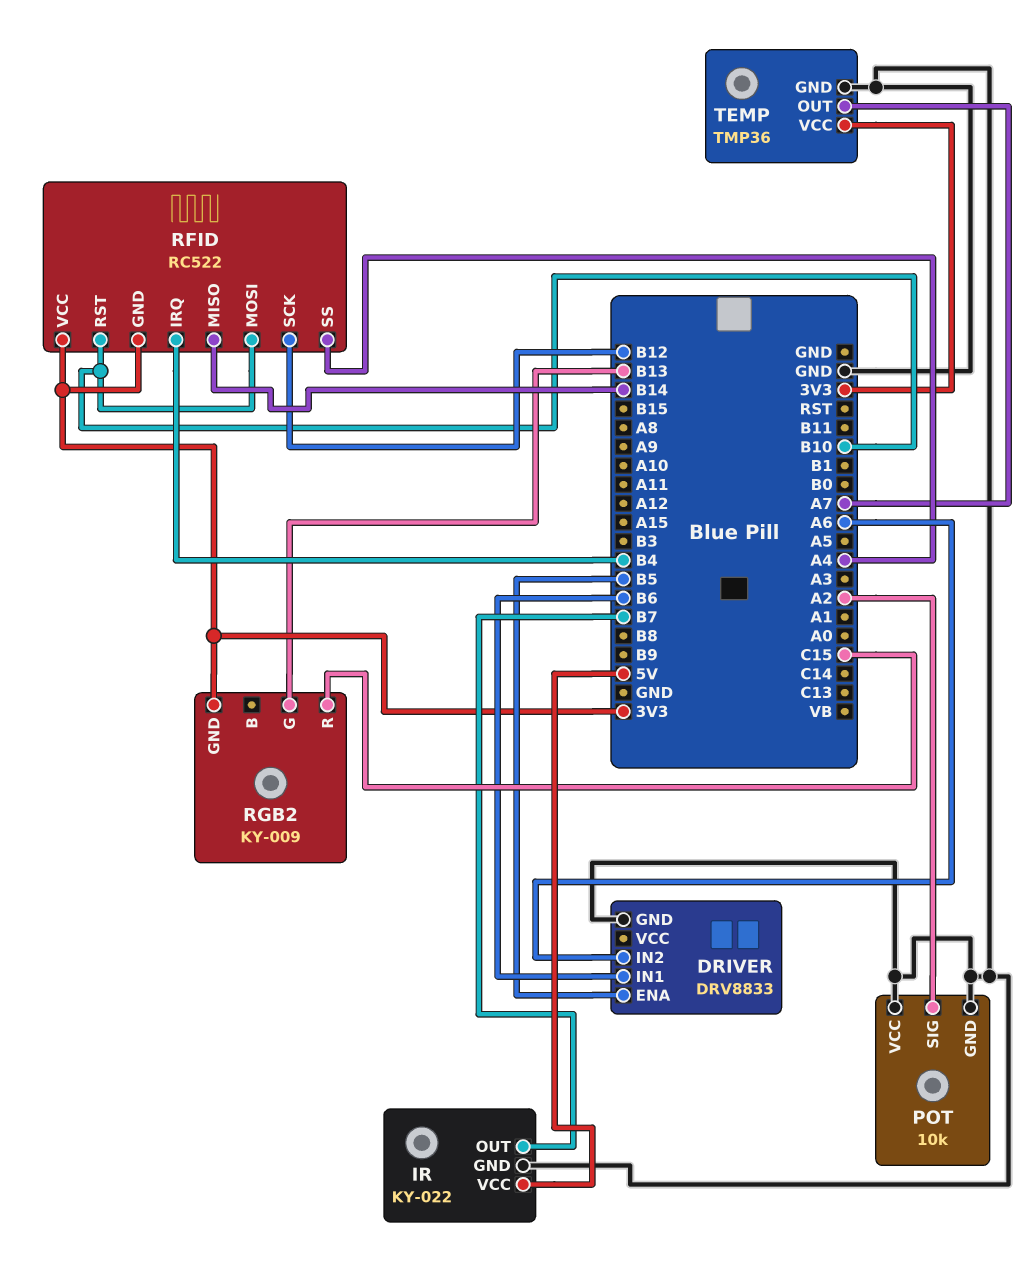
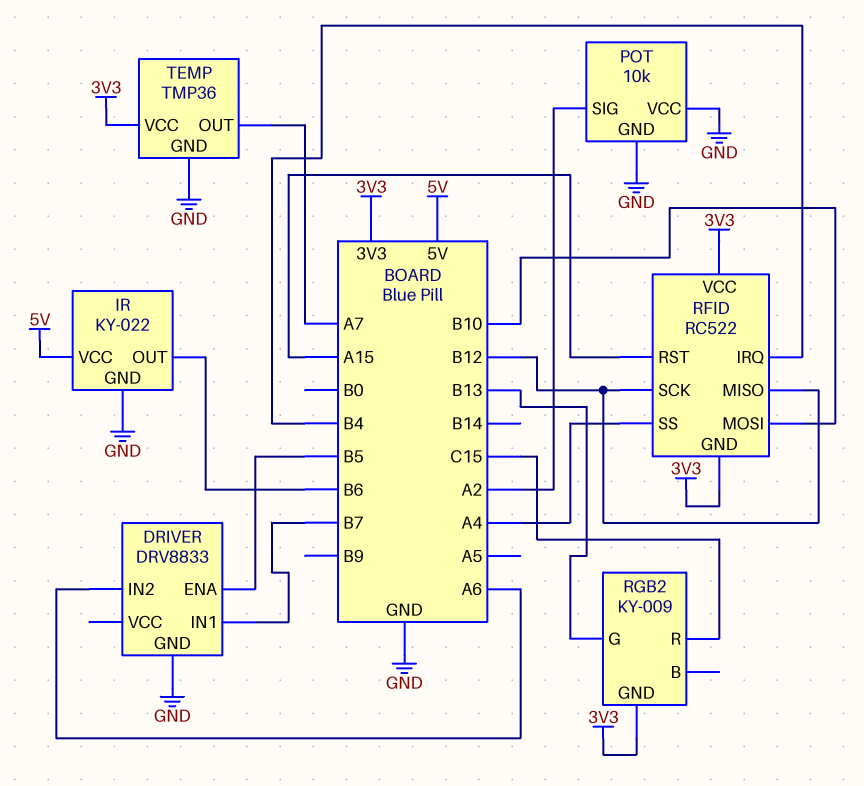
DRIVER pin IN1: B6 -> B7
IR pin OUT: B7 -> B6
RFID pin MISO: B14 -> B12
RFID pin RST: B10 -> A15

